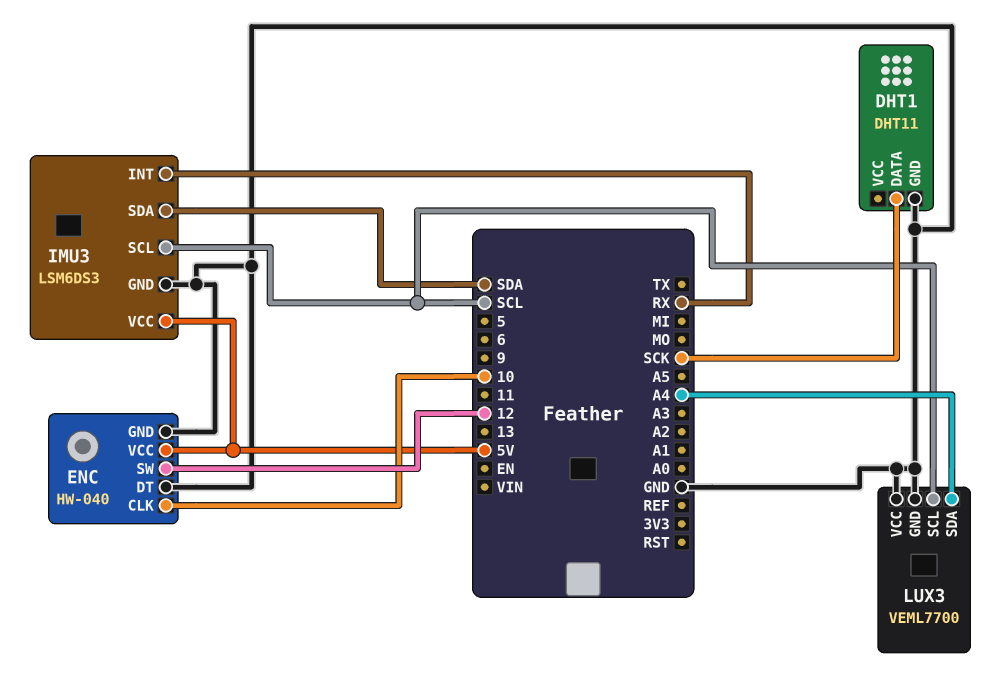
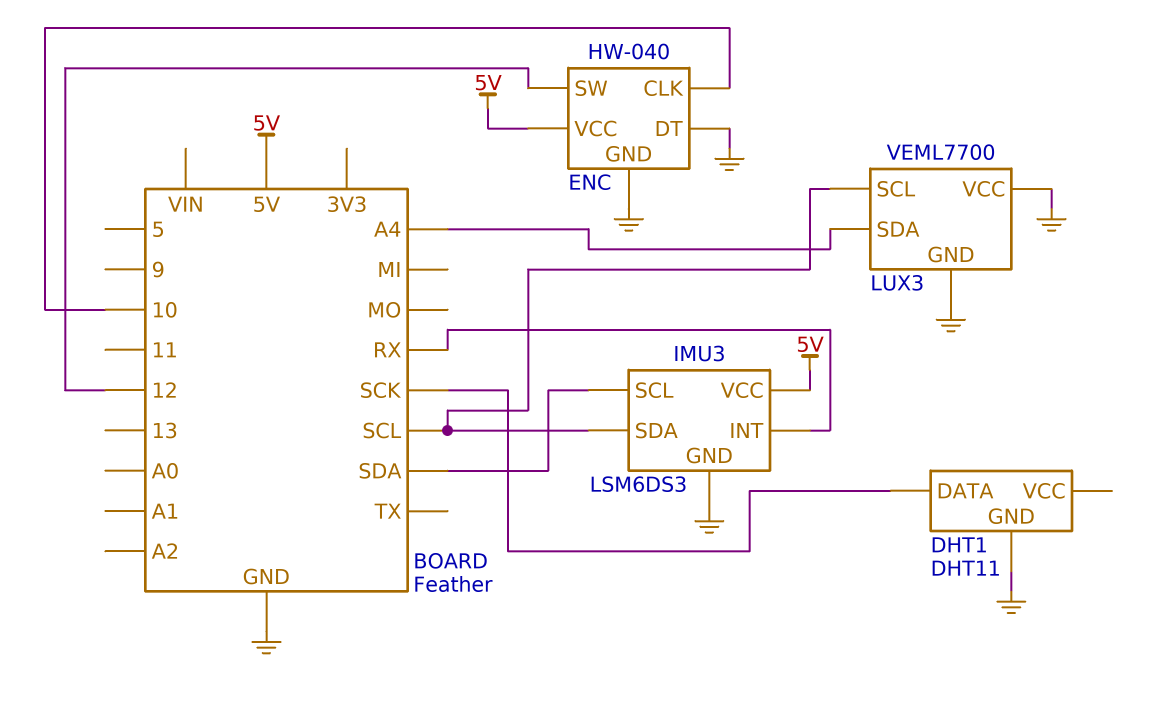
IMU3 pin SCL: SCL -> SDA
IMU3 pin SDA: SDA -> SCL

